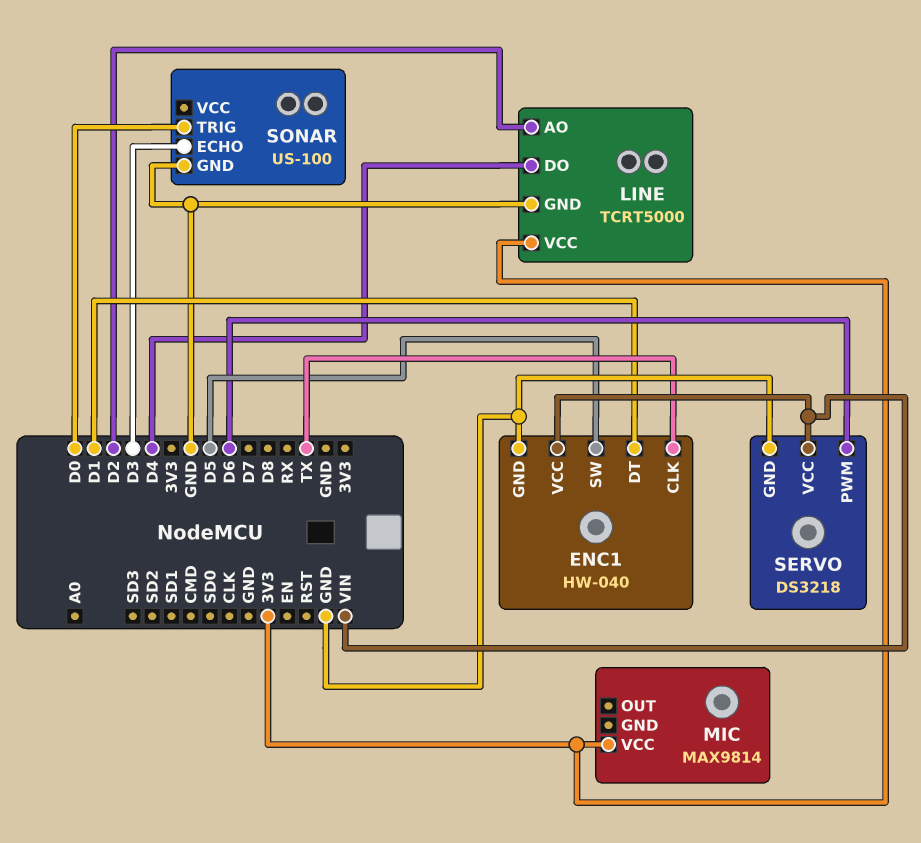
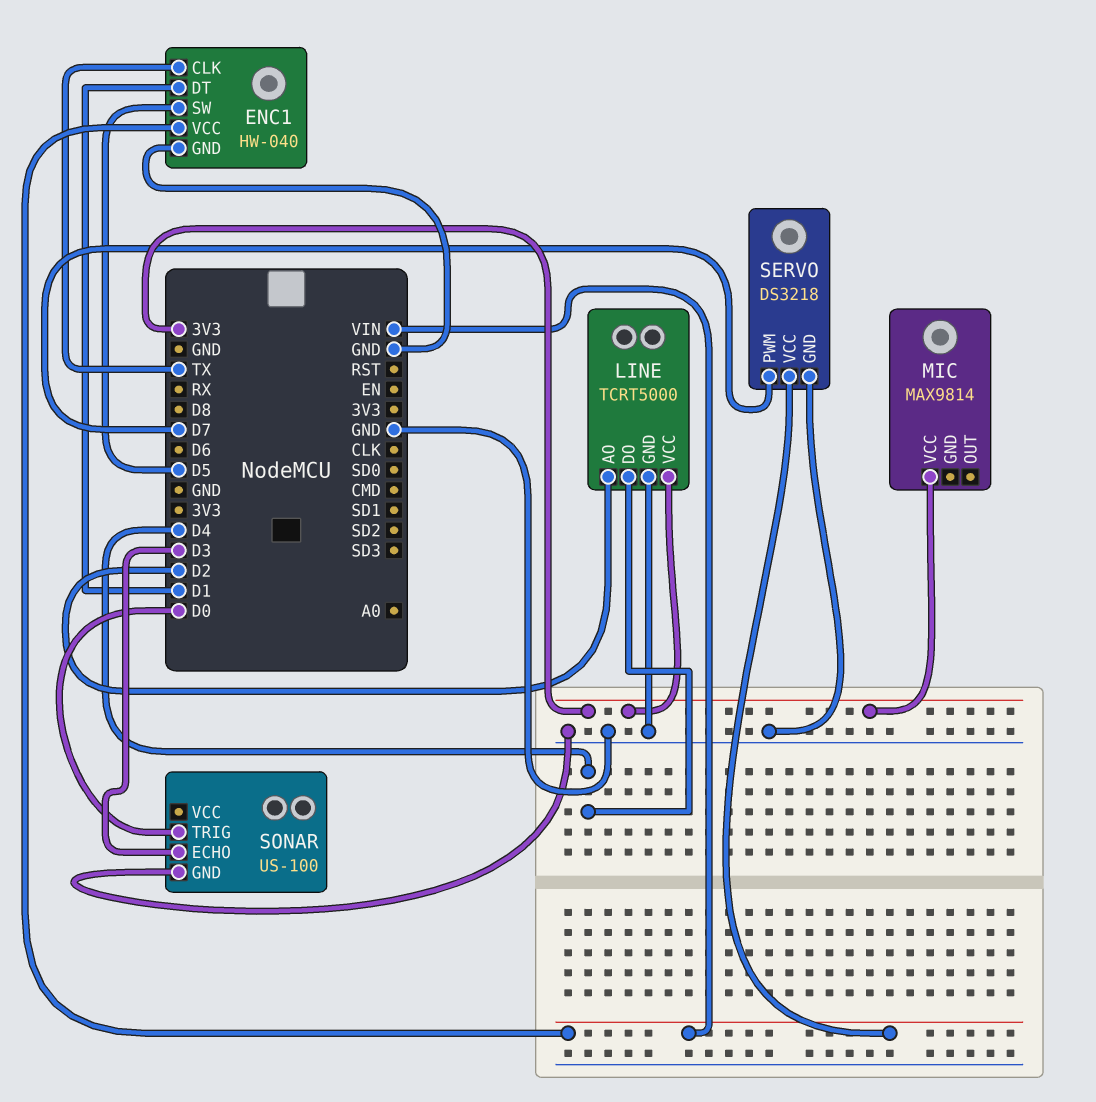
SERVO pin PWM: D6 -> D7

